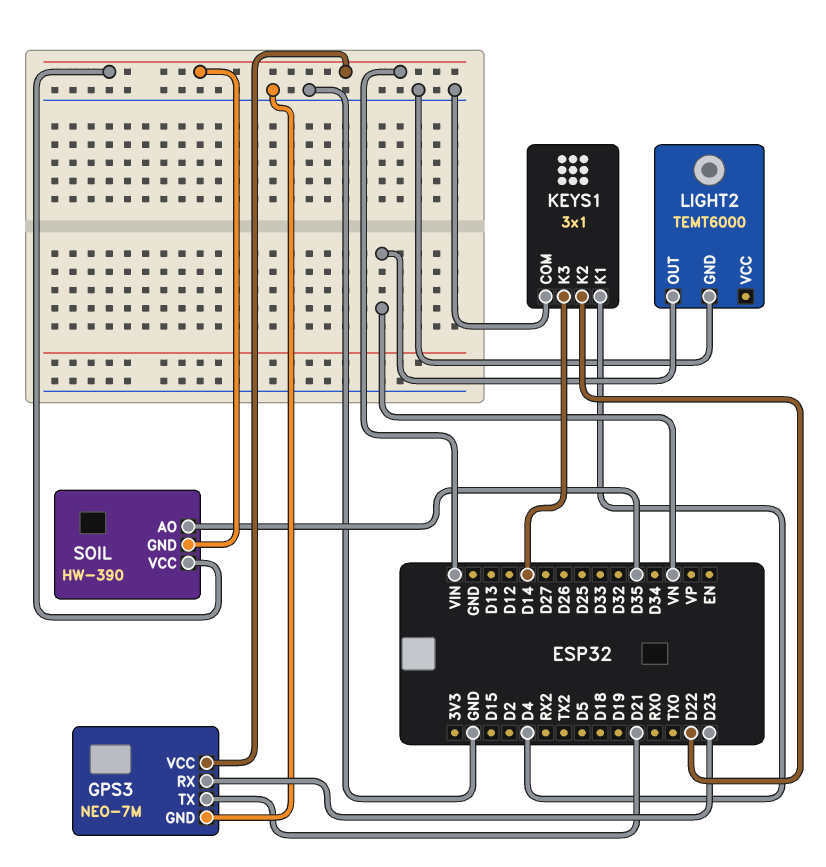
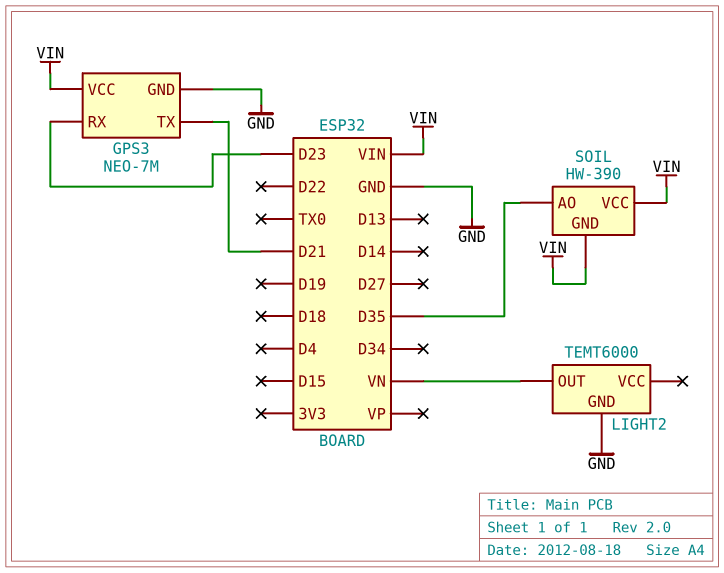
KEYS1: 3x1 -> none
KEYS1 pin COM: GND -> none
KEYS1 pin K1: D4 -> none
KEYS1 pin K2: D22 -> none
KEYS1 pin K3: D14 -> none

